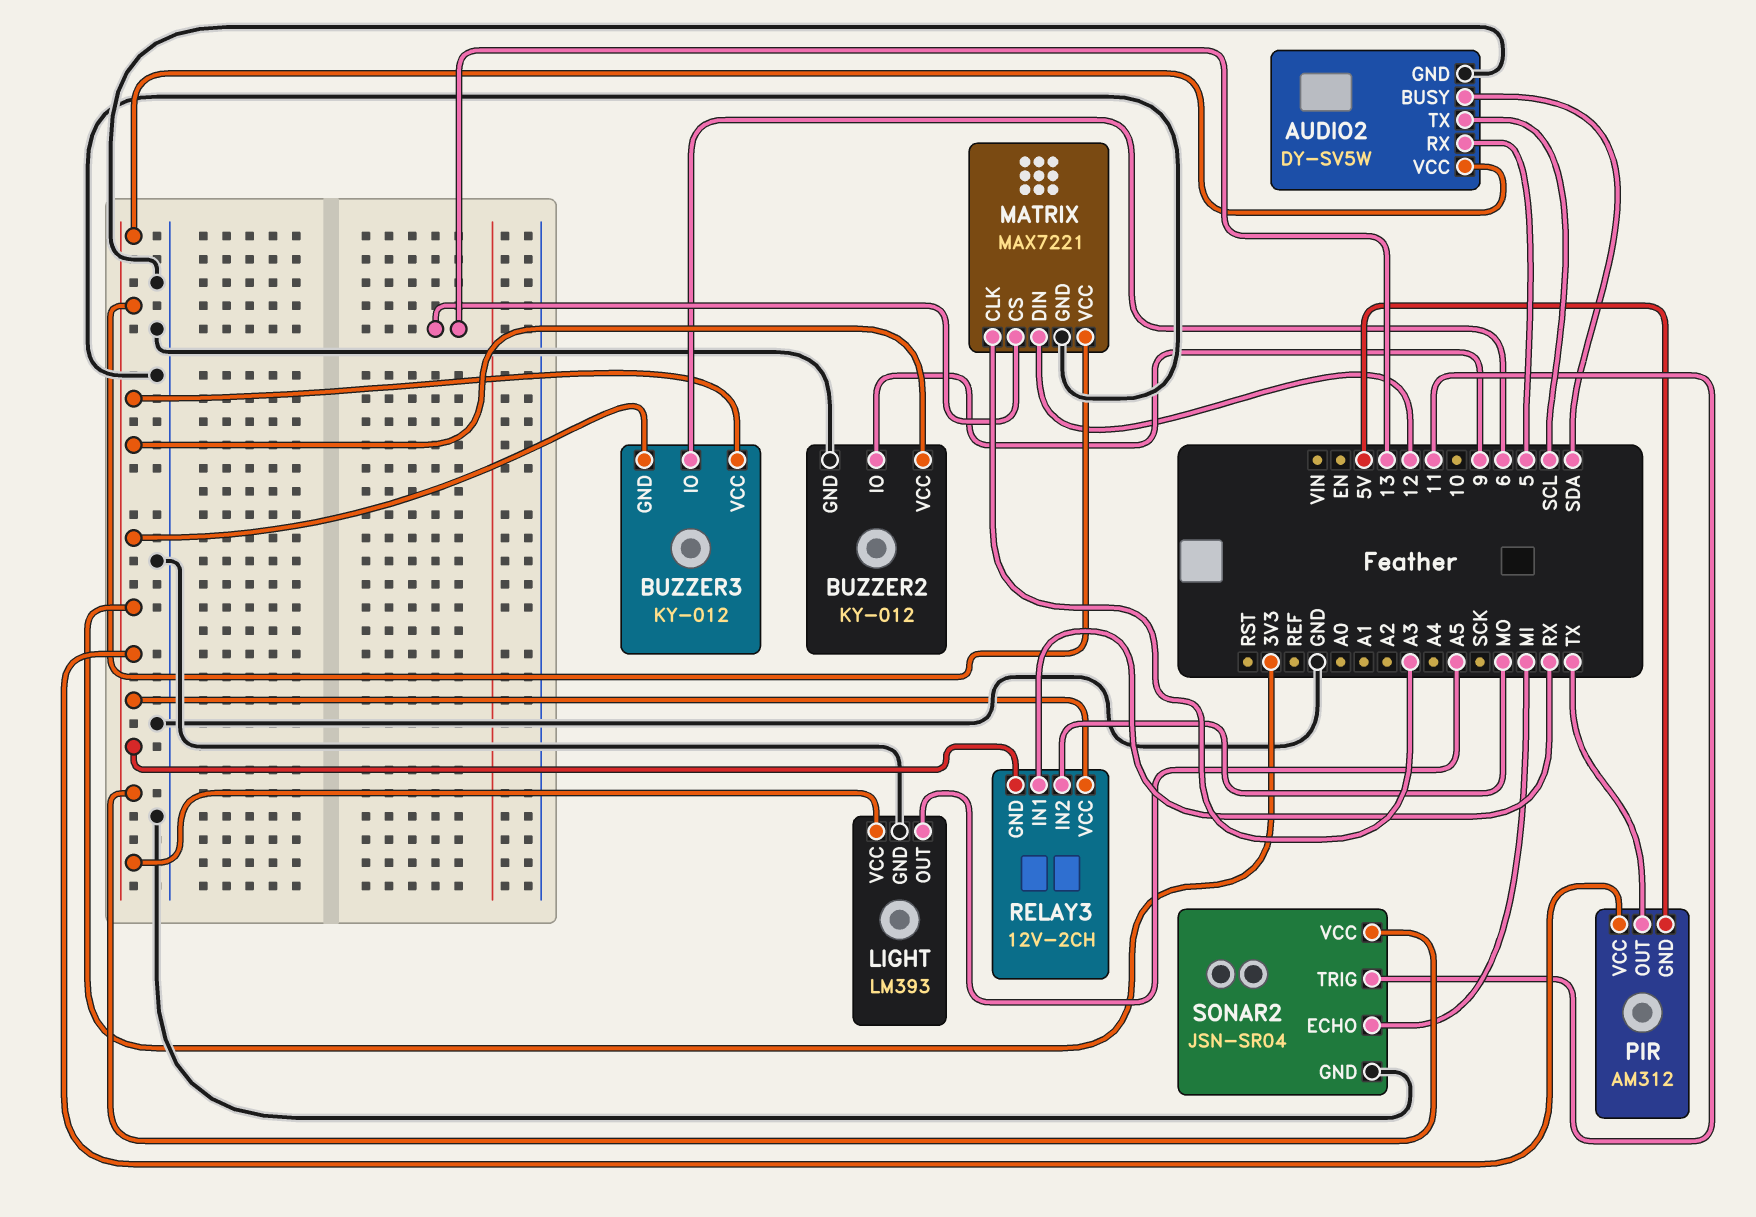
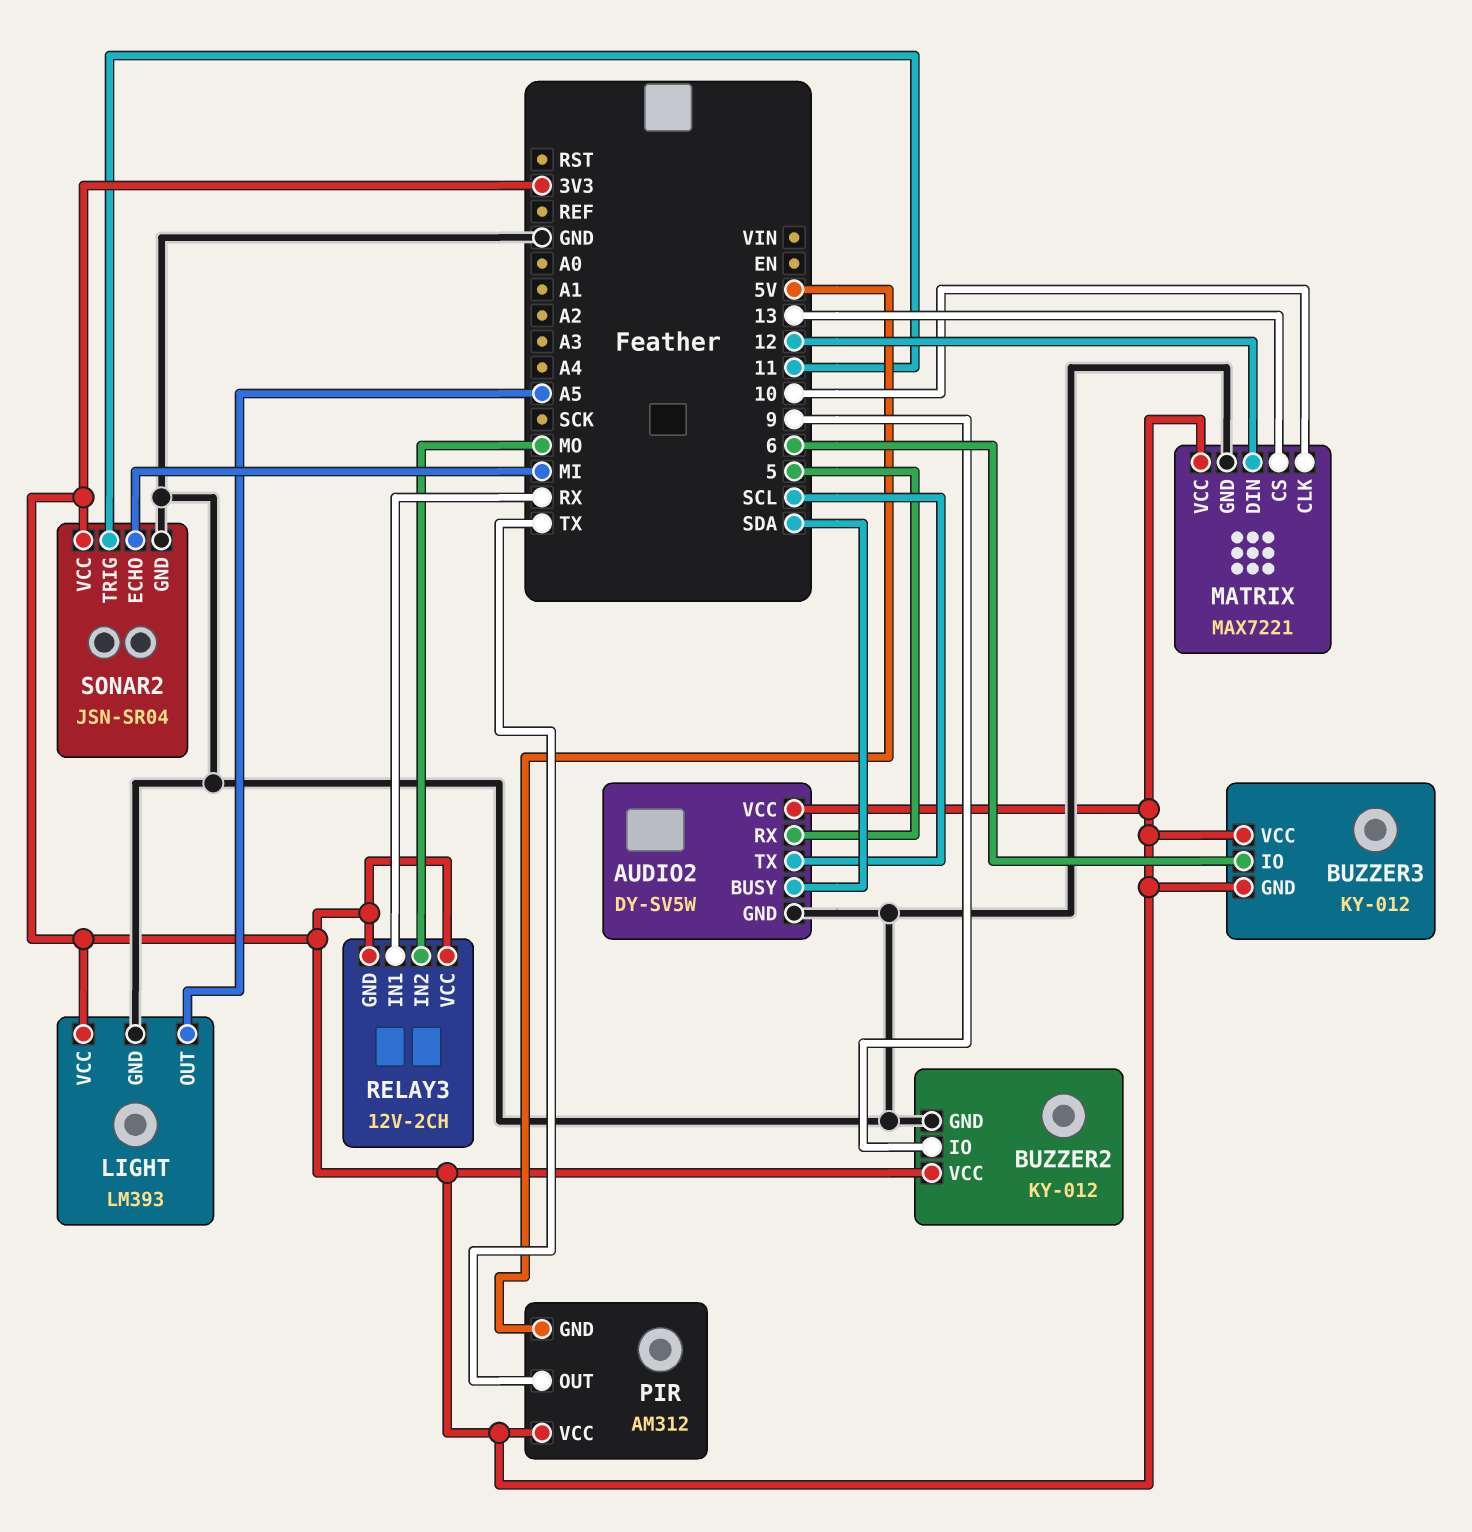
MATRIX pin CLK: A3 -> 10

